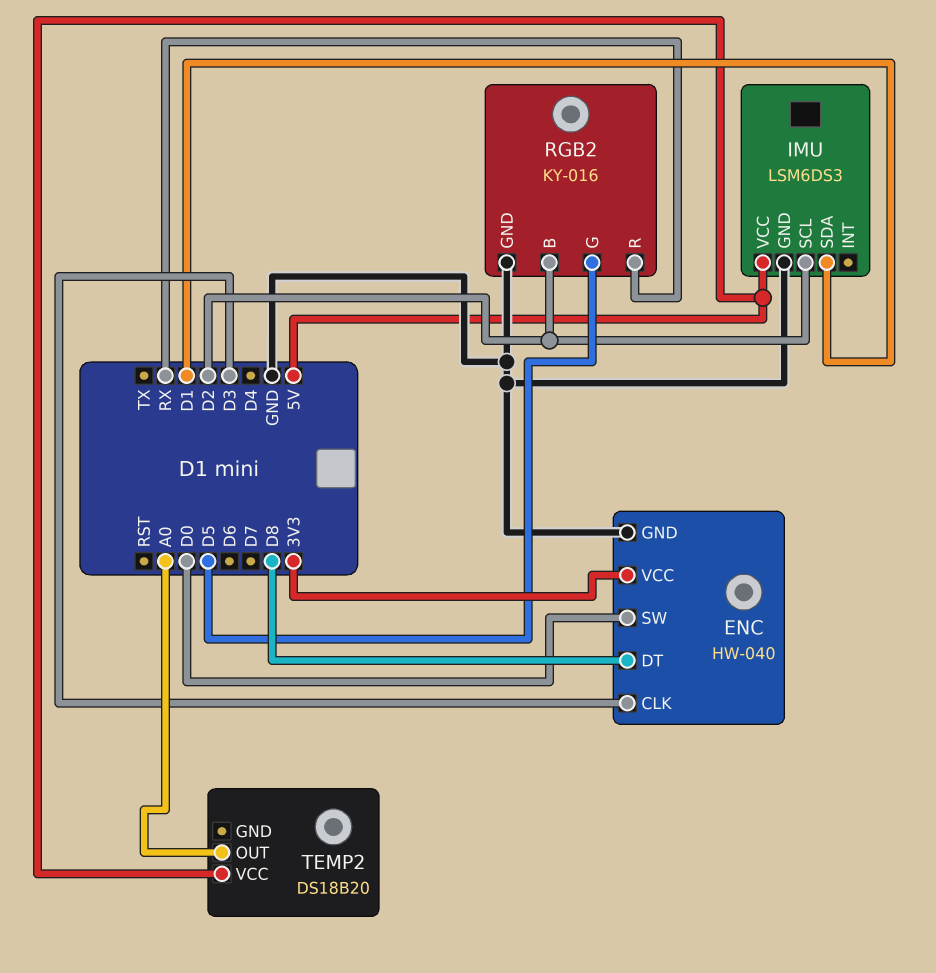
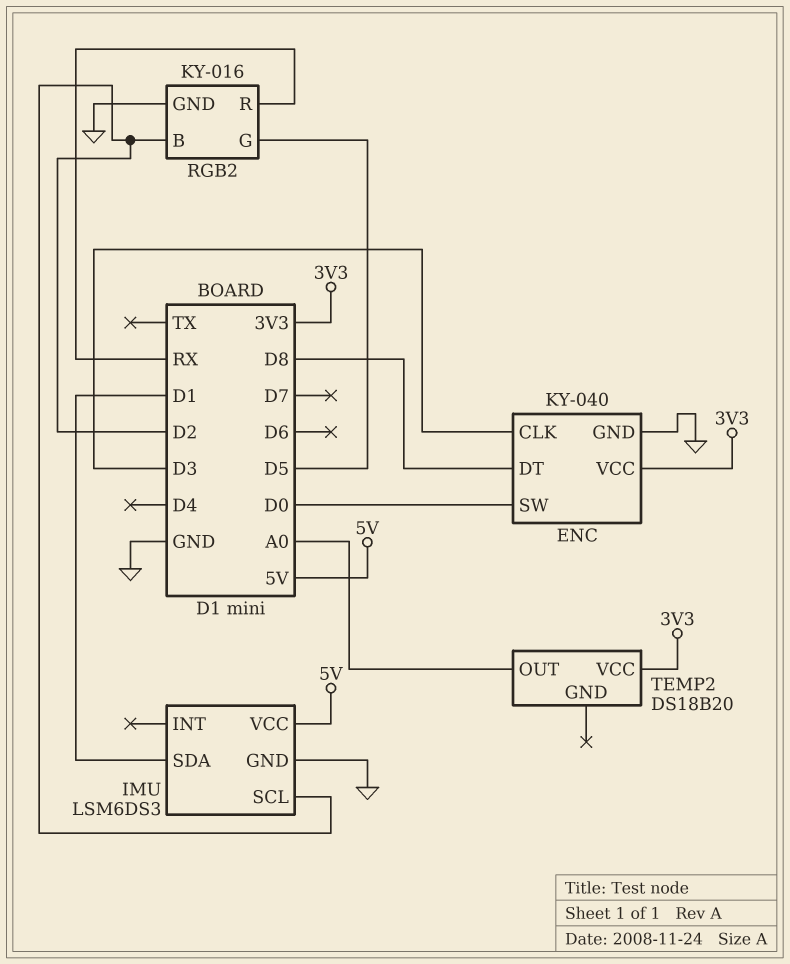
ENC: HW-040 -> KY-040
TEMP2 pin VCC: 5V -> 3V3

